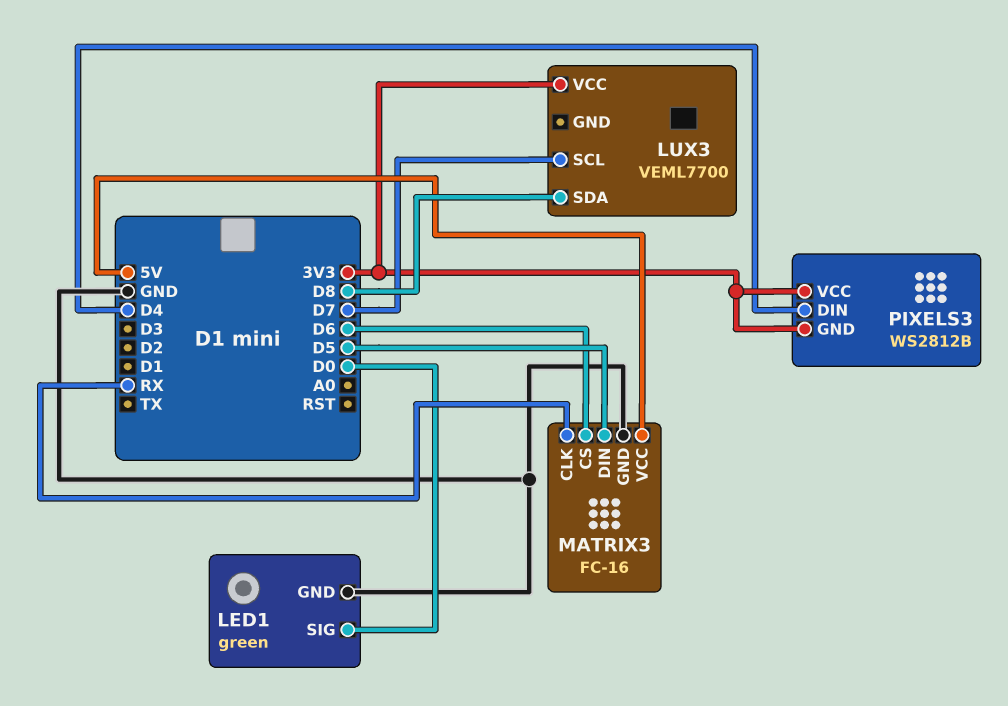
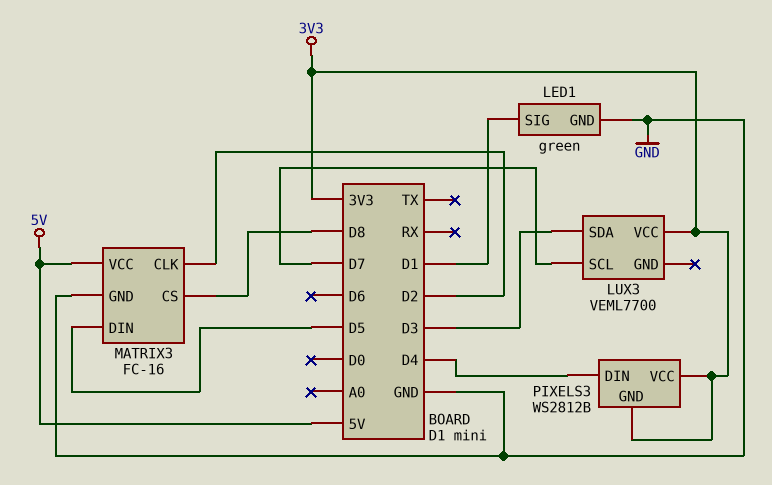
LED1 pin SIG: D0 -> D1
LUX3 pin SDA: D8 -> D3
MATRIX3 pin CLK: RX -> D2
MATRIX3 pin CS: D6 -> D8

